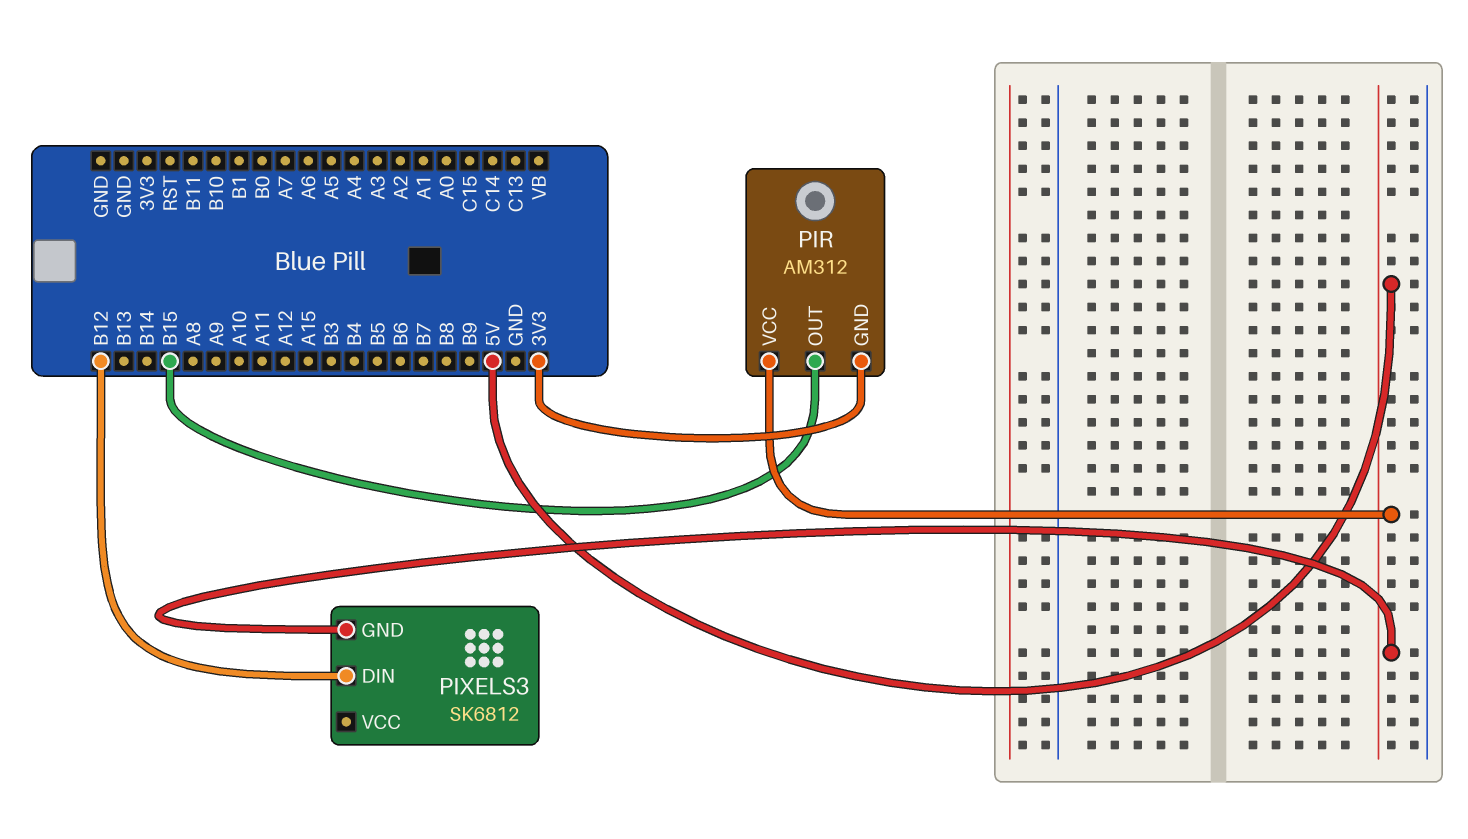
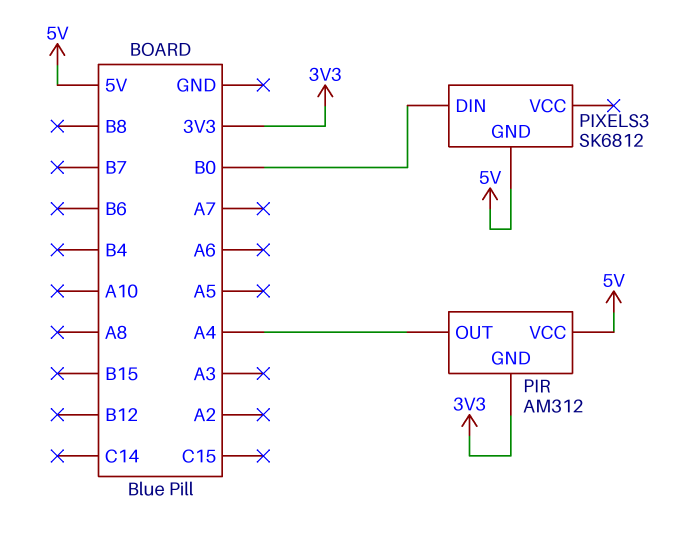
PIR pin OUT: B15 -> A4
PIXELS3 pin DIN: B12 -> B0

